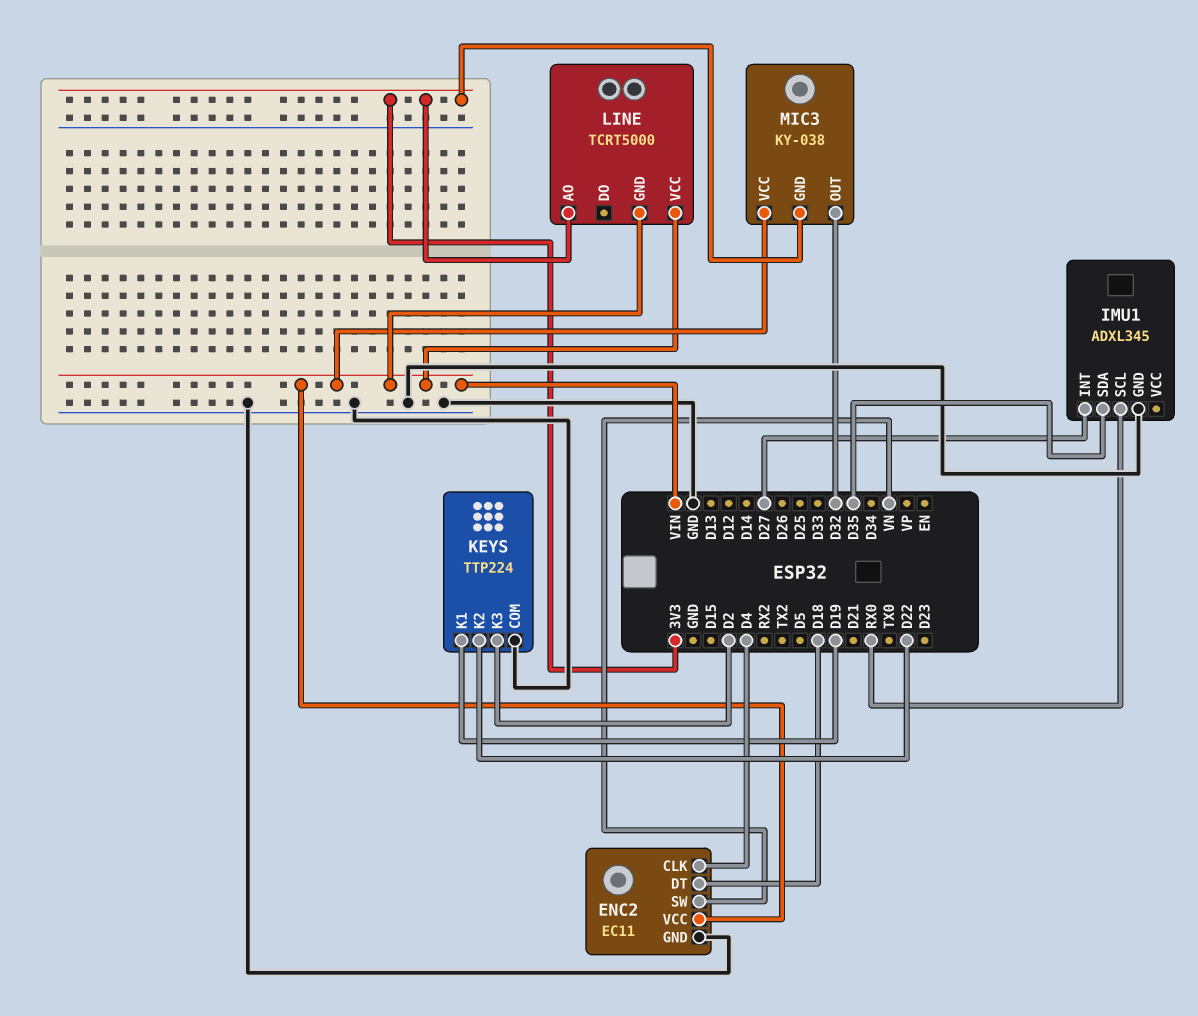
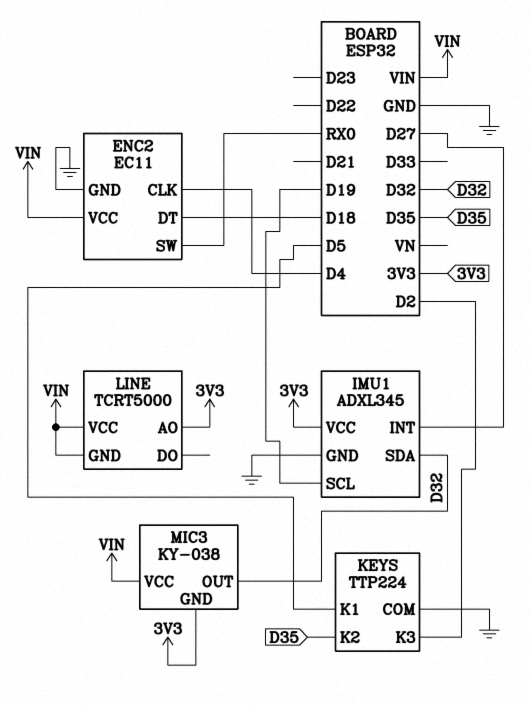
ENC2 pin SW: VN -> RX0
IMU1 pin SCL: RX0 -> D19
IMU1 pin SDA: D35 -> D32
IMU1 pin VCC: none -> 3V3
KEYS pin K1: D19 -> D5
KEYS pin K2: D22 -> D35

